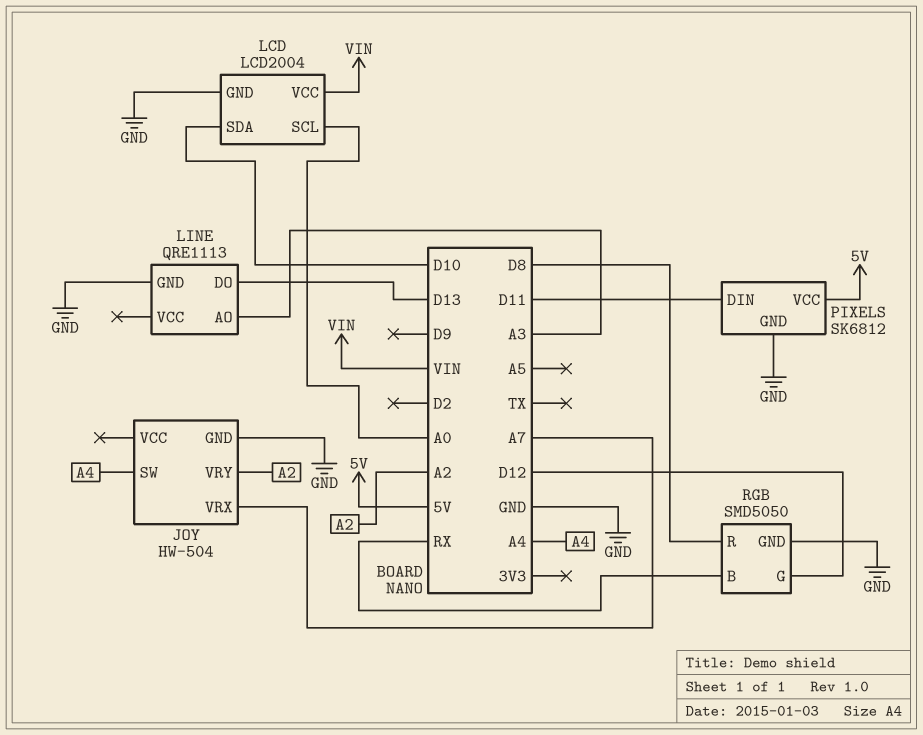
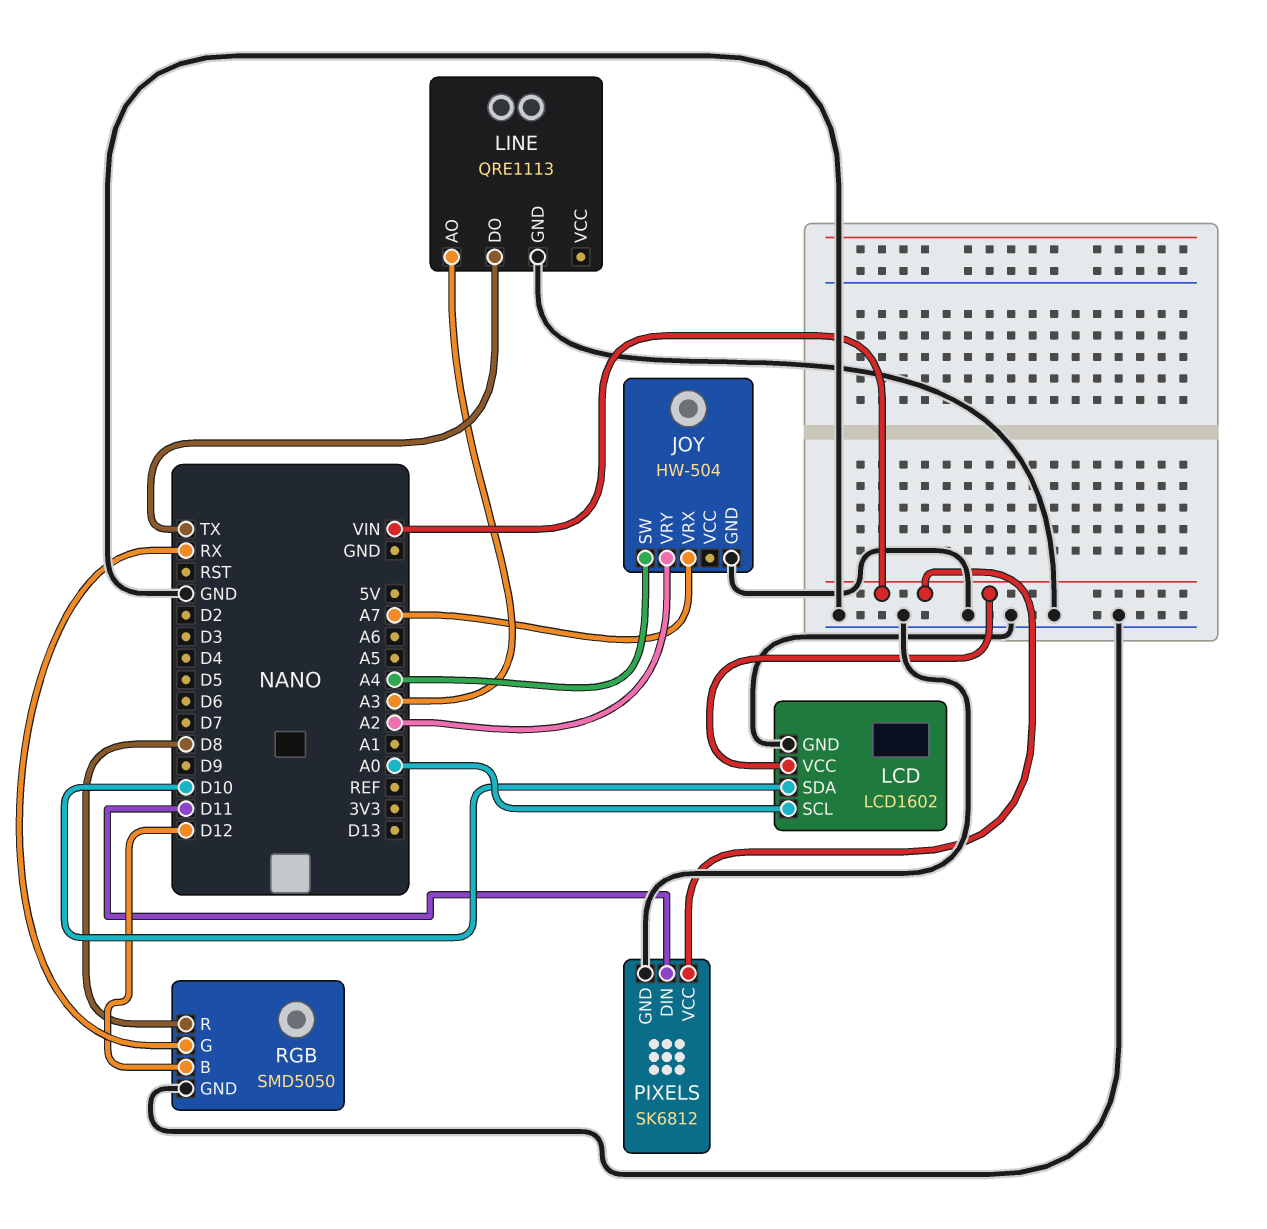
LCD: LCD2004 -> LCD1602
LINE pin DO: D13 -> TX
PIXELS pin VCC: 5V -> VIN
RGB pin B: RX -> D12
RGB pin G: D12 -> RX

